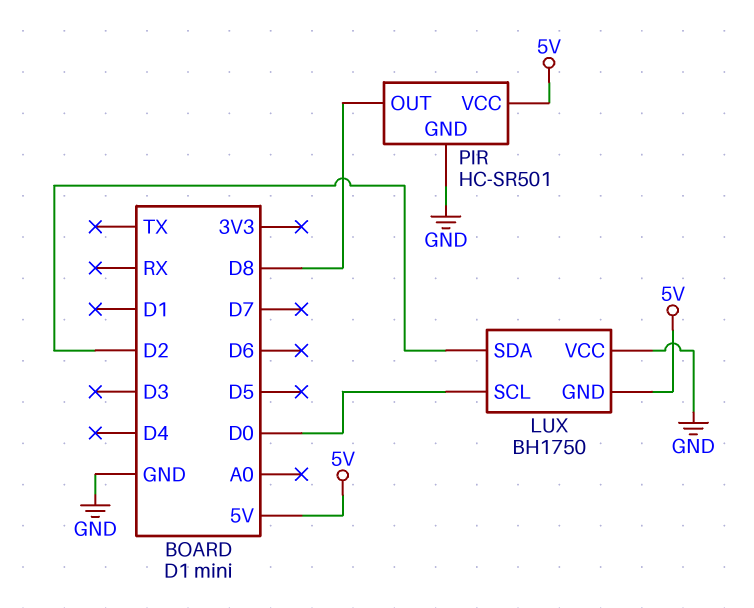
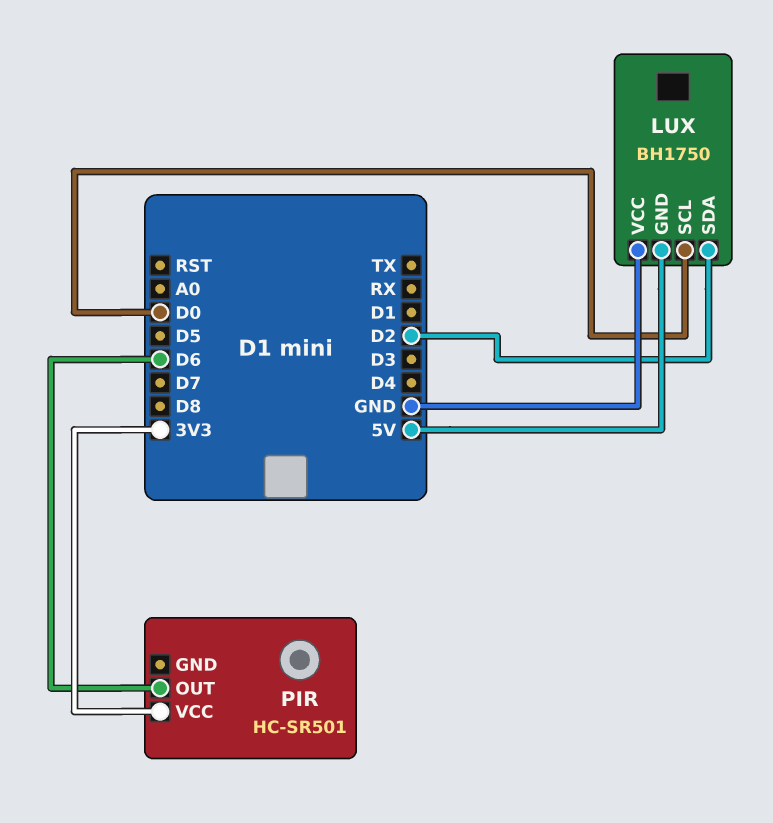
PIR pin GND: GND -> none
PIR pin OUT: D8 -> D6
PIR pin VCC: 5V -> 3V3

